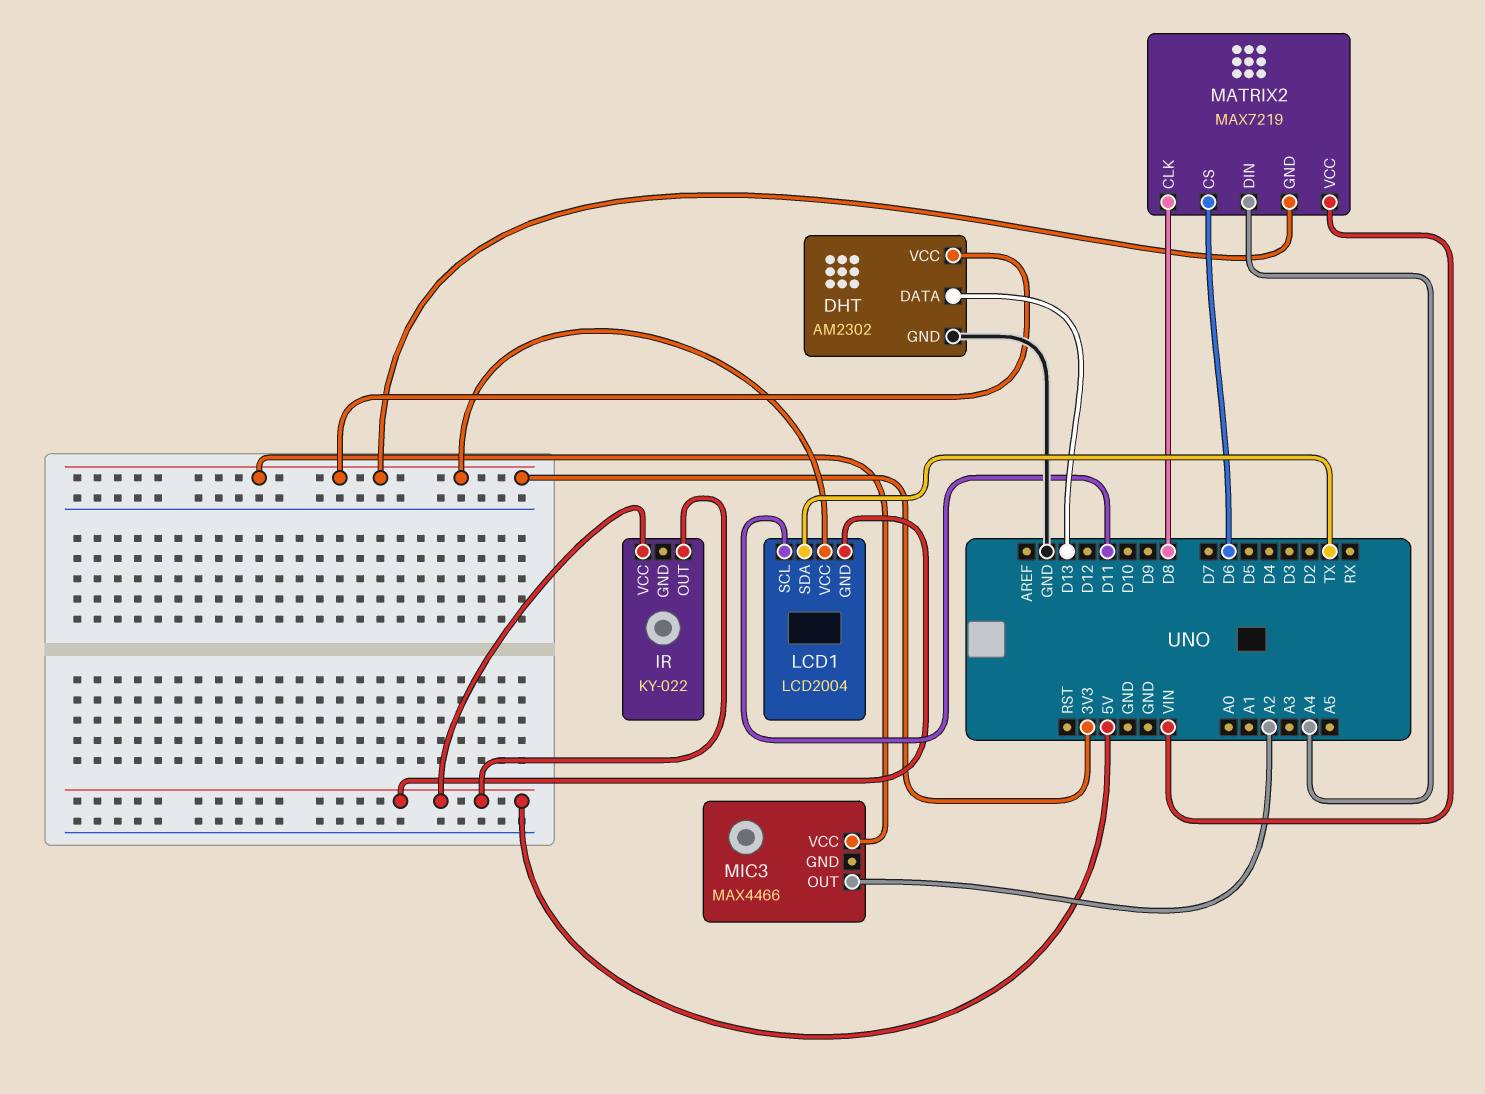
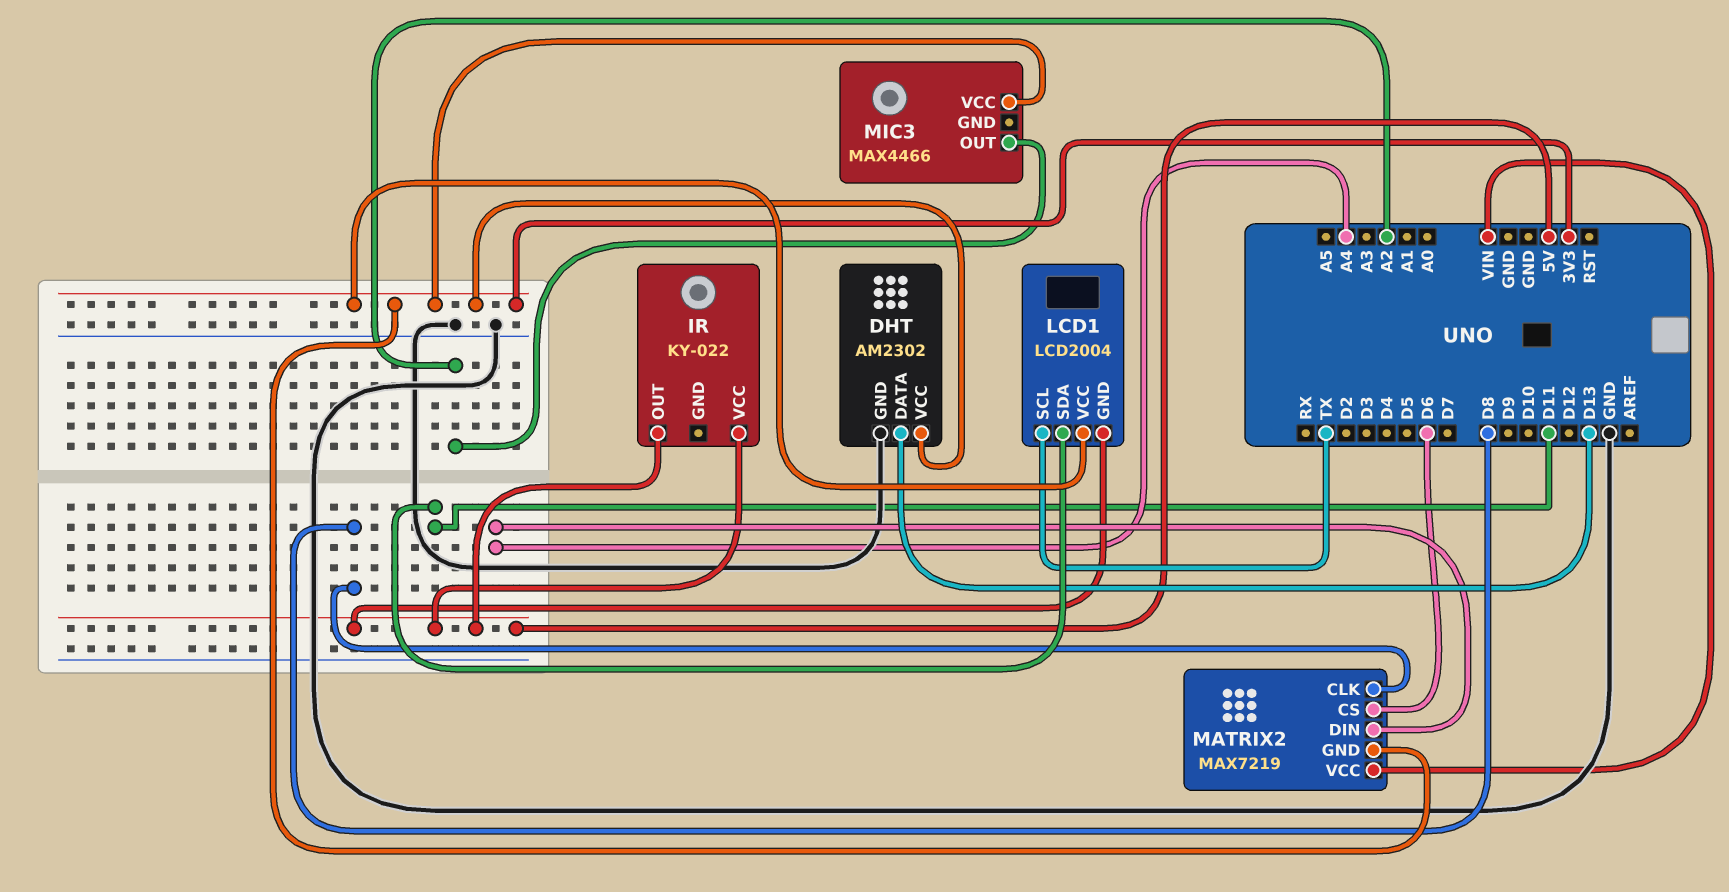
LCD1 pin SCL: D11 -> TX
LCD1 pin SDA: TX -> D11

